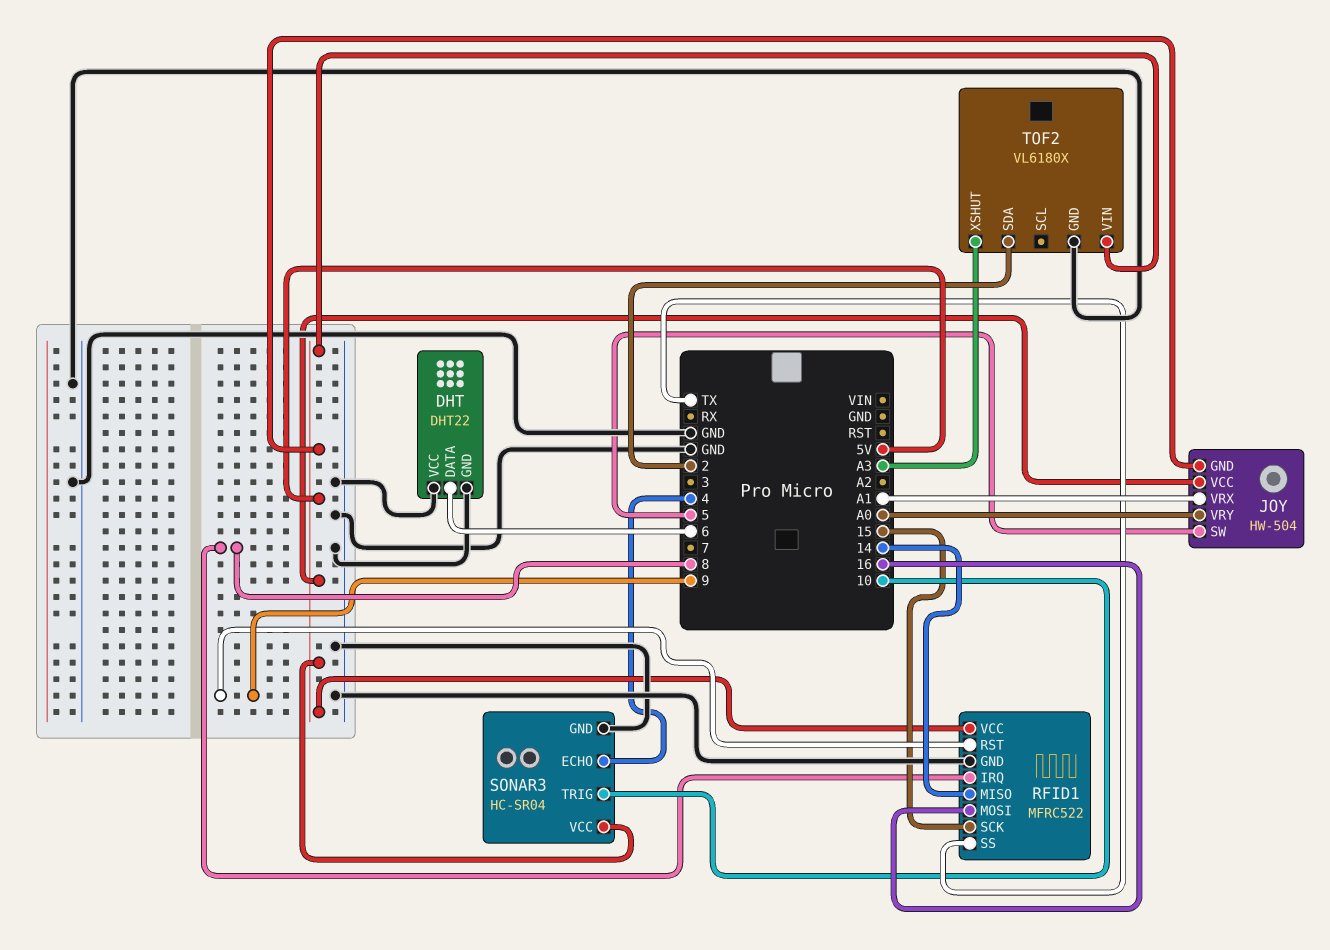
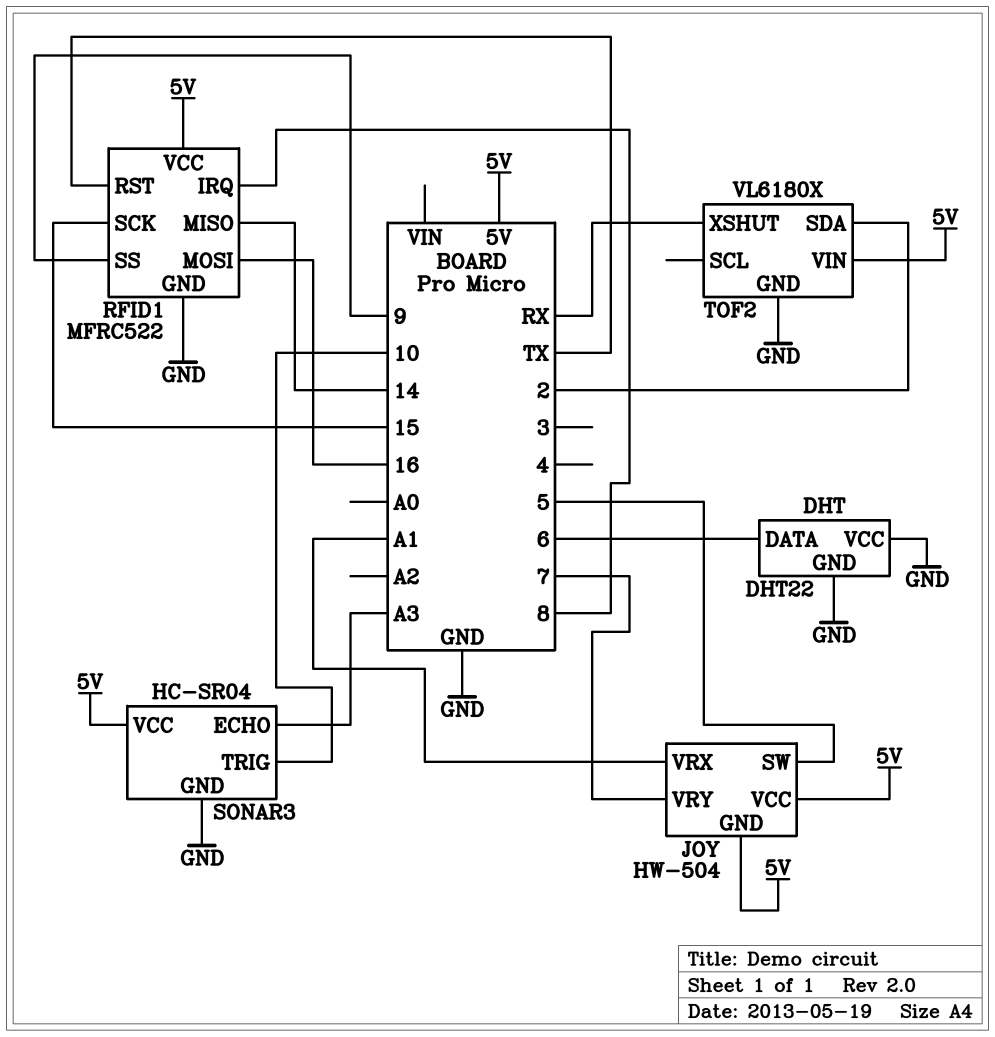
JOY pin VRY: A0 -> 7
RFID1 pin RST: 9 -> TX
RFID1 pin SS: TX -> 9
SONAR3 pin ECHO: 4 -> A3
TOF2 pin XSHUT: A3 -> RX

